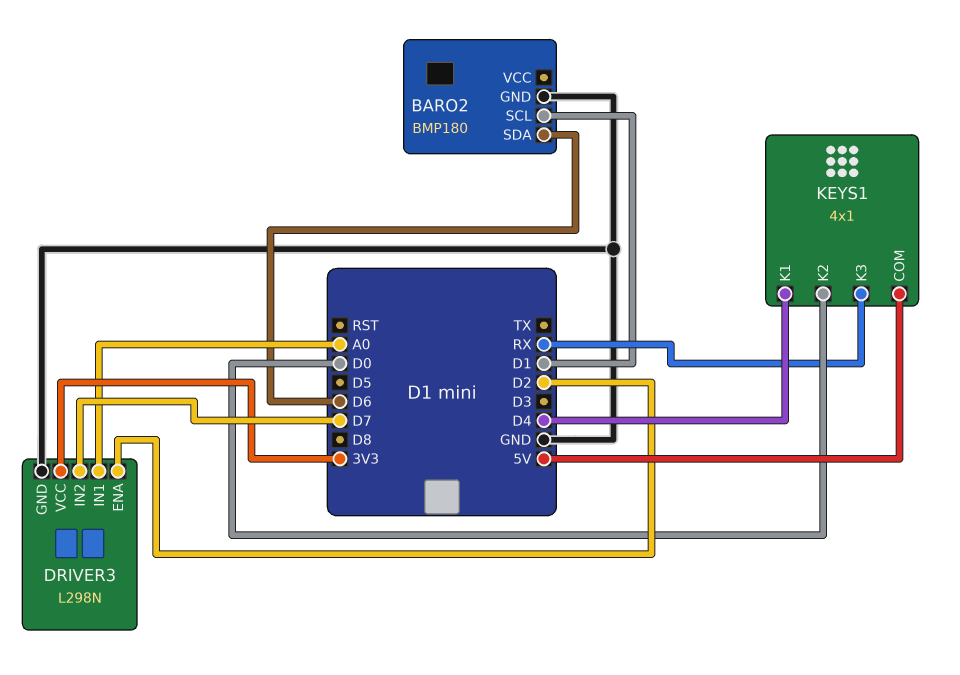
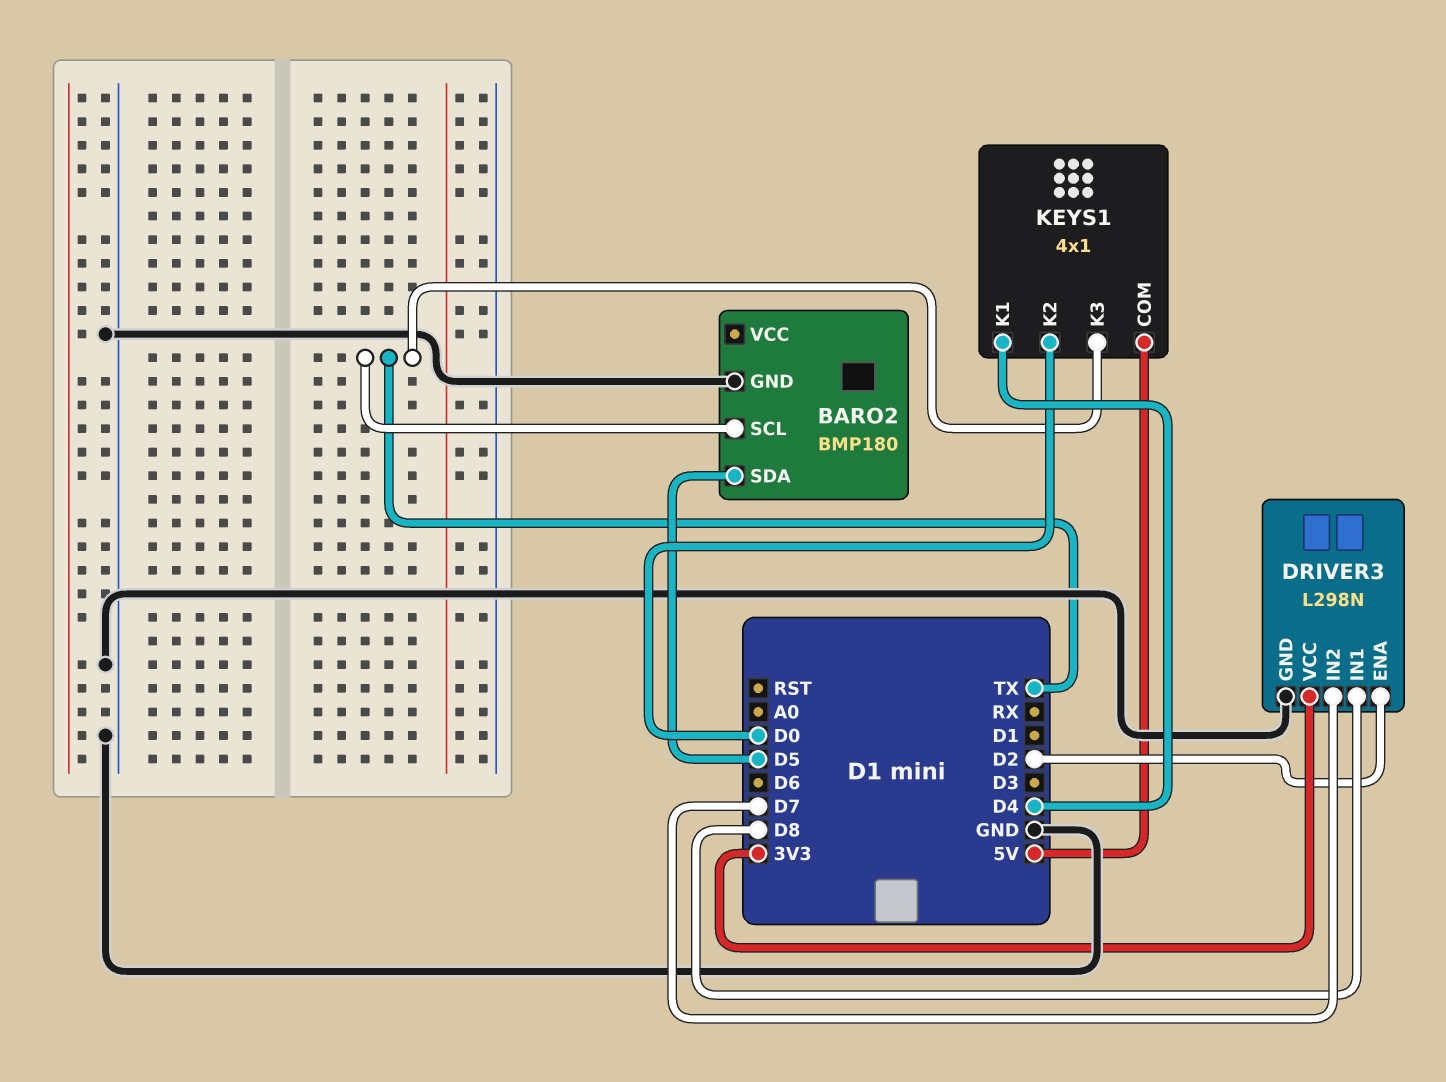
BARO2 pin SCL: D1 -> TX
BARO2 pin SDA: D6 -> D5
DRIVER3 pin IN1: A0 -> D8
KEYS1 pin K3: RX -> TX

